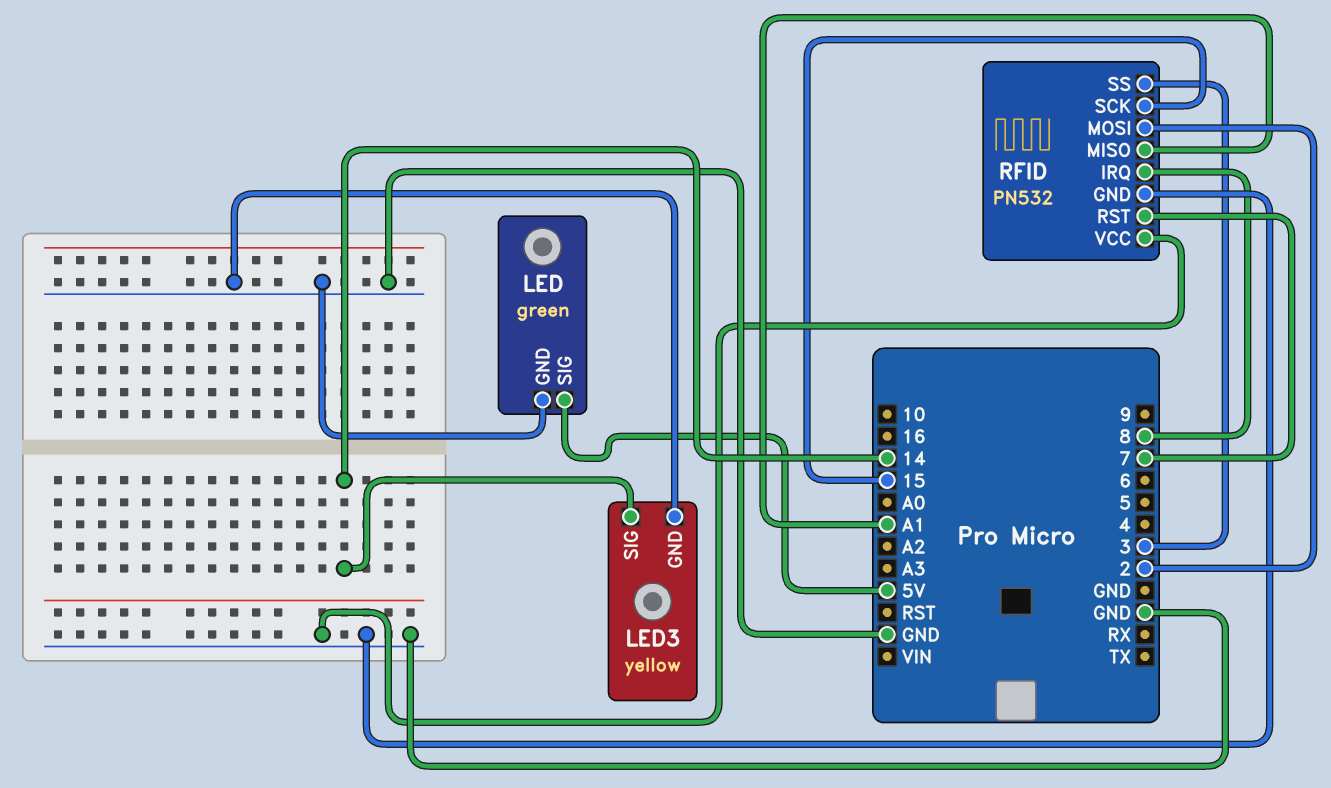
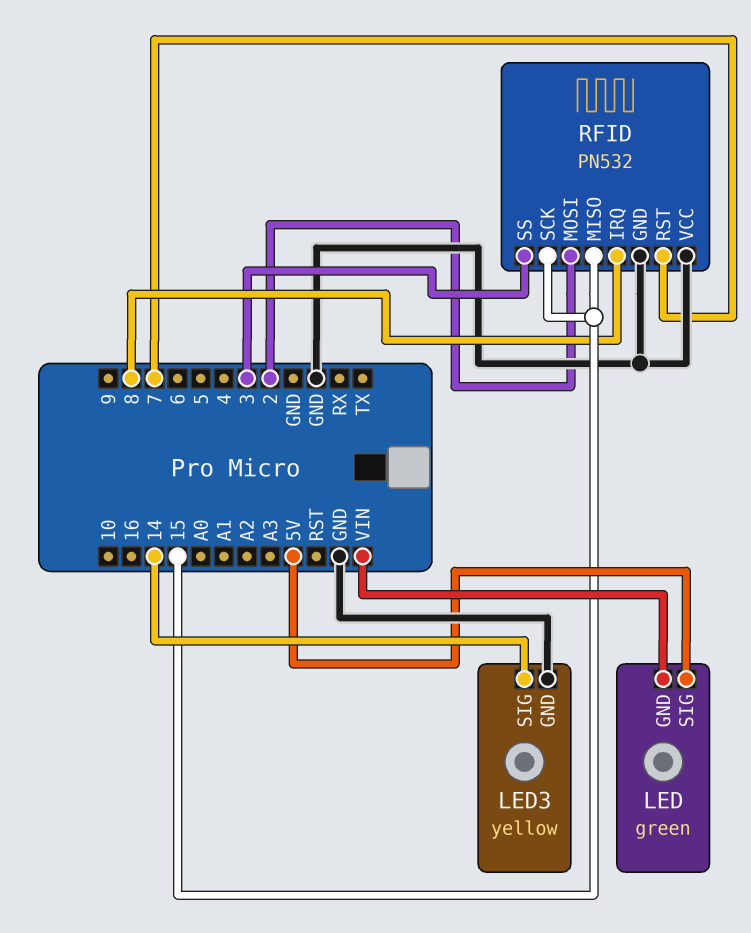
LED pin GND: GND -> VIN
RFID pin MISO: A1 -> 15

